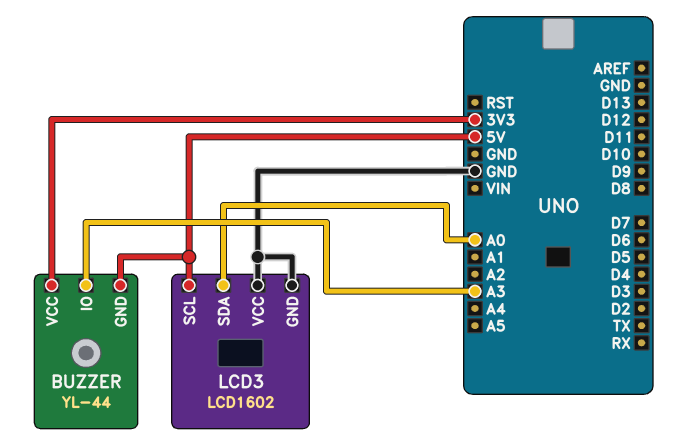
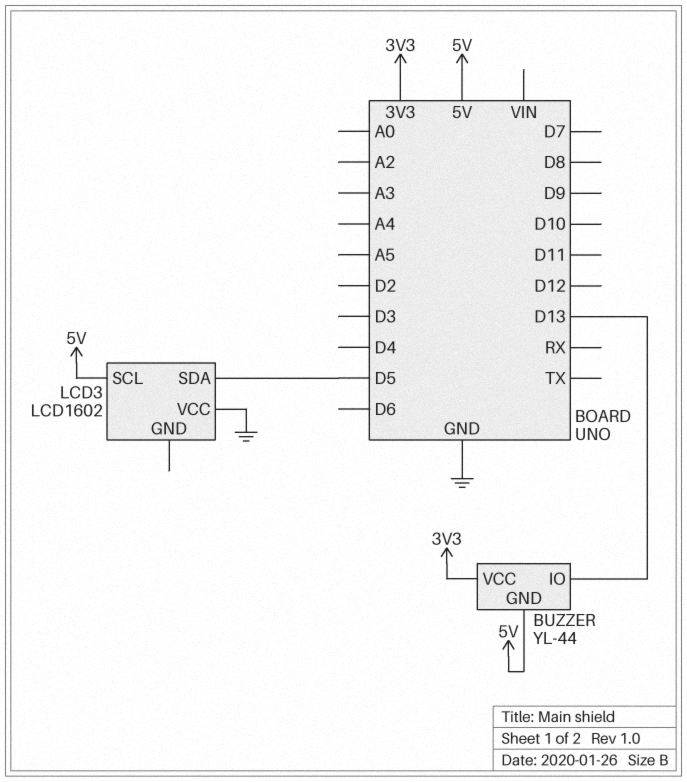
BUZZER pin IO: A3 -> D13
LCD3 pin GND: GND -> none
LCD3 pin SDA: A0 -> D5

